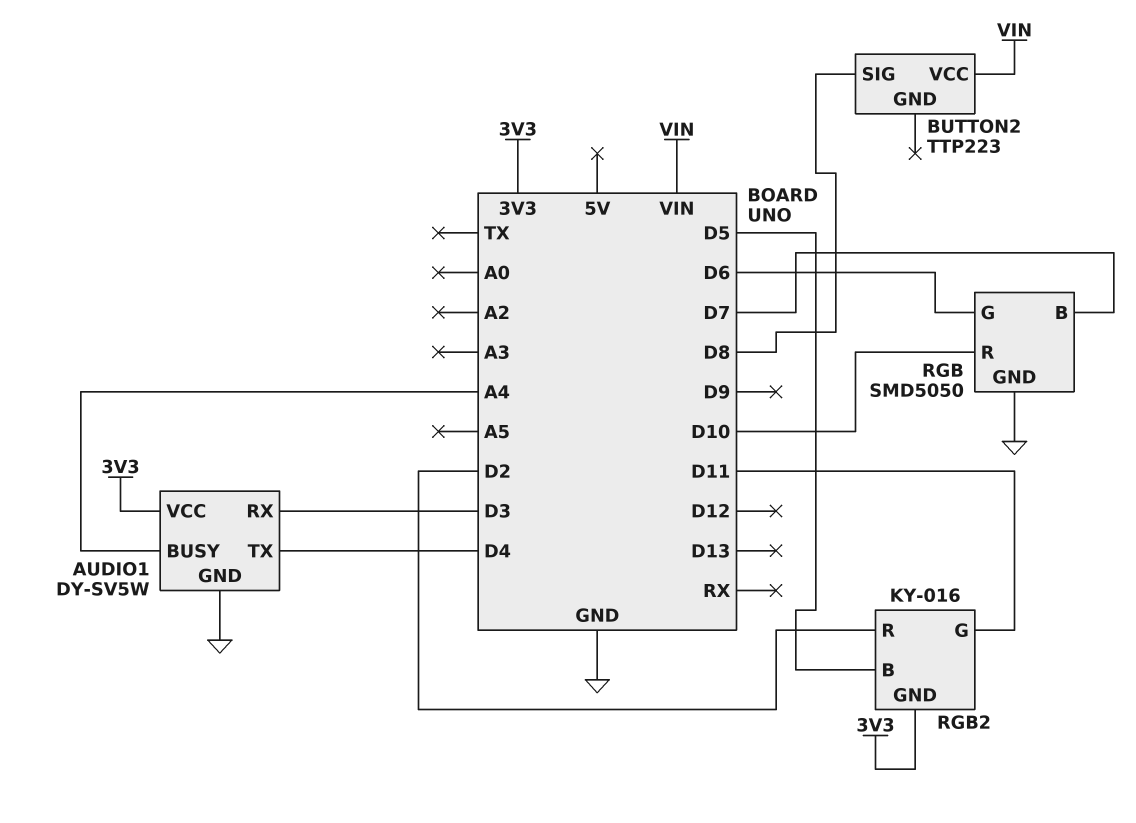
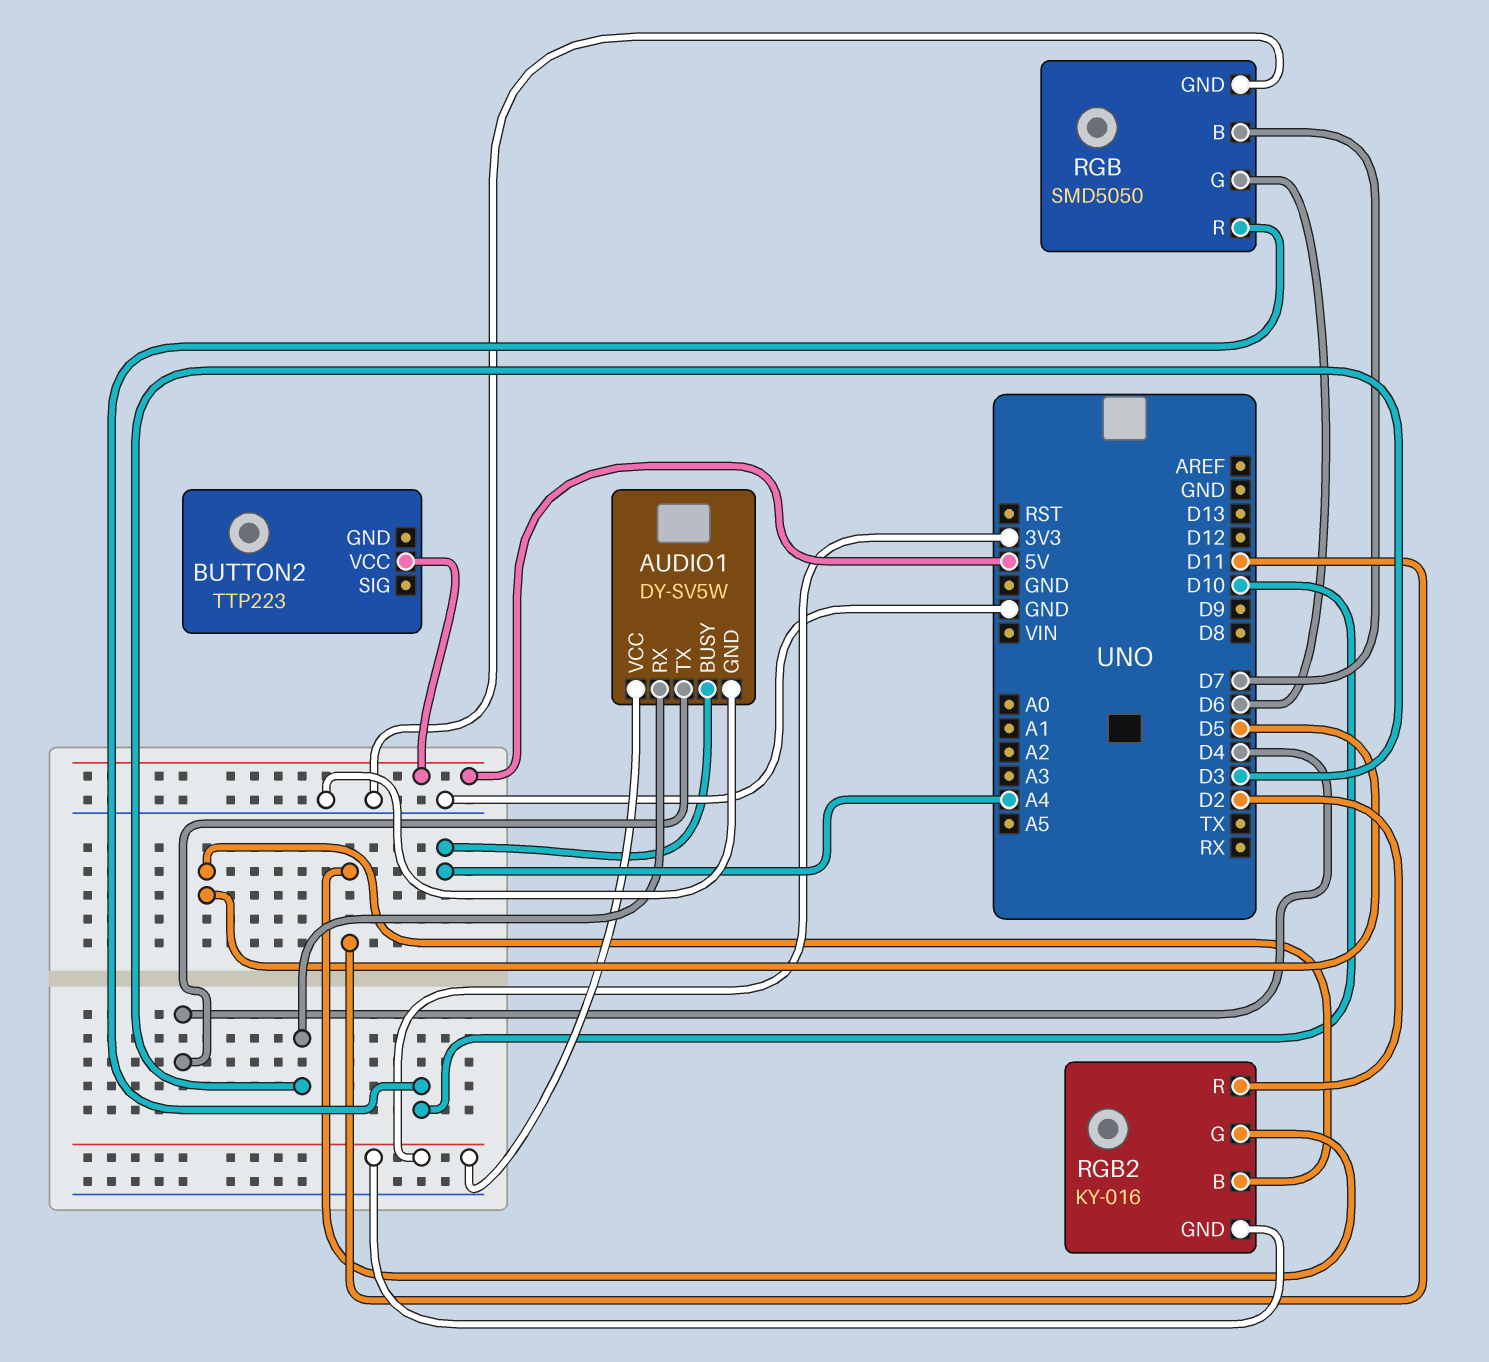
BUTTON2 pin SIG: D8 -> none
BUTTON2 pin VCC: VIN -> 5V

